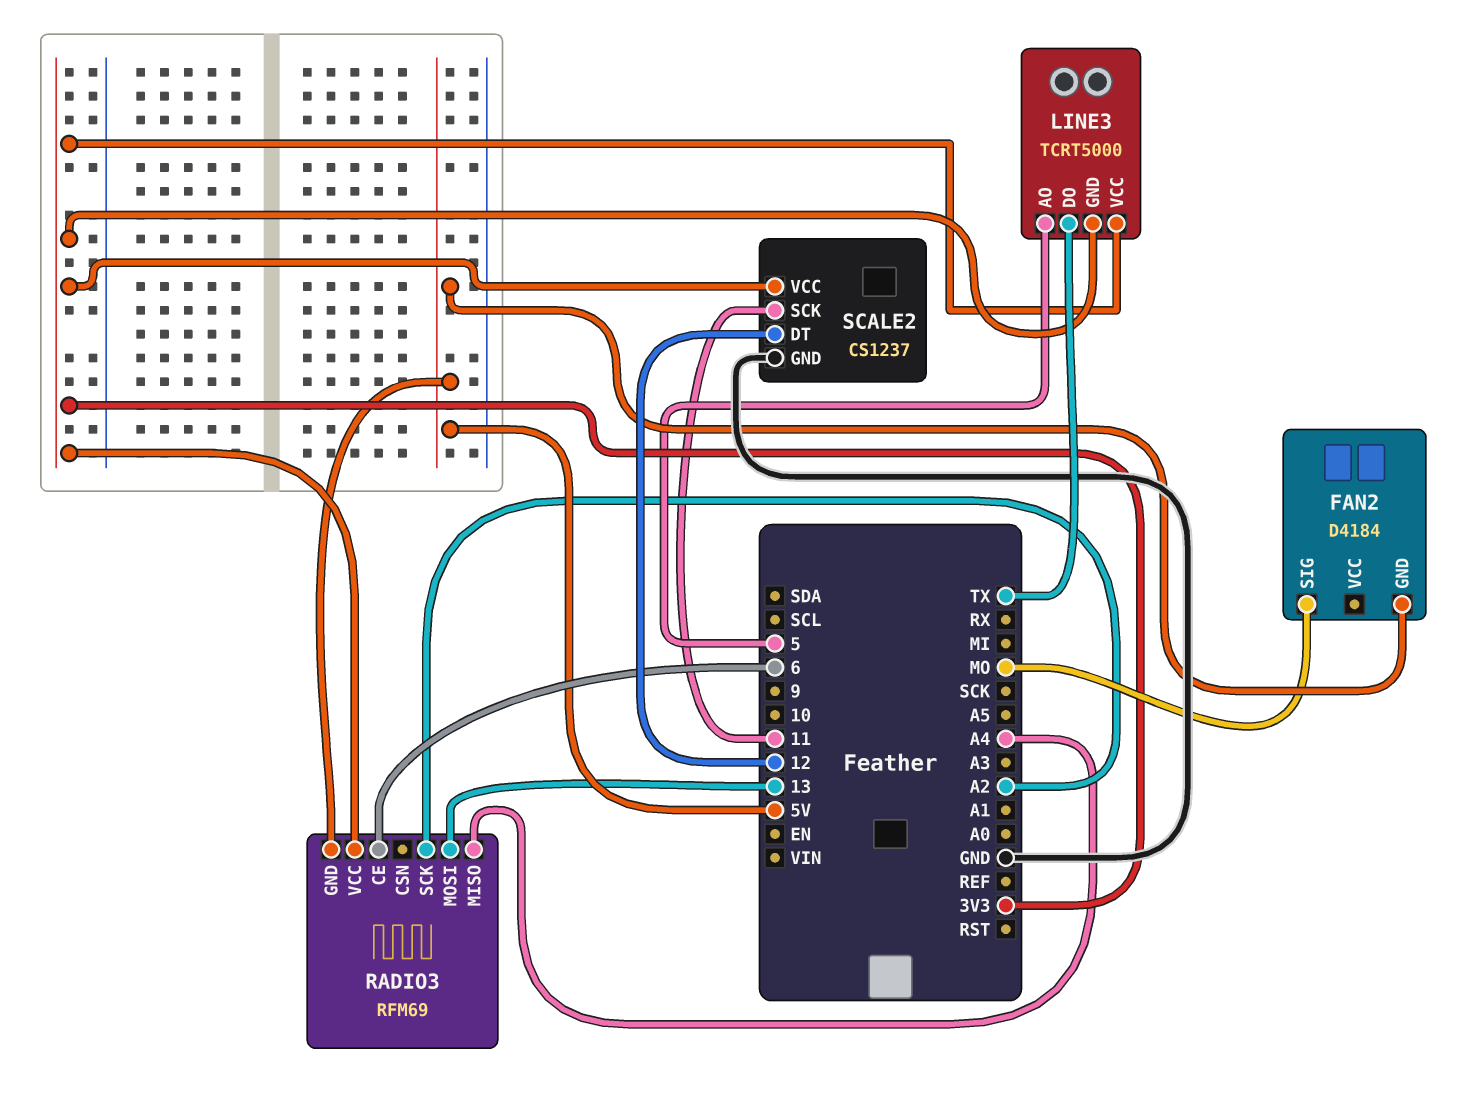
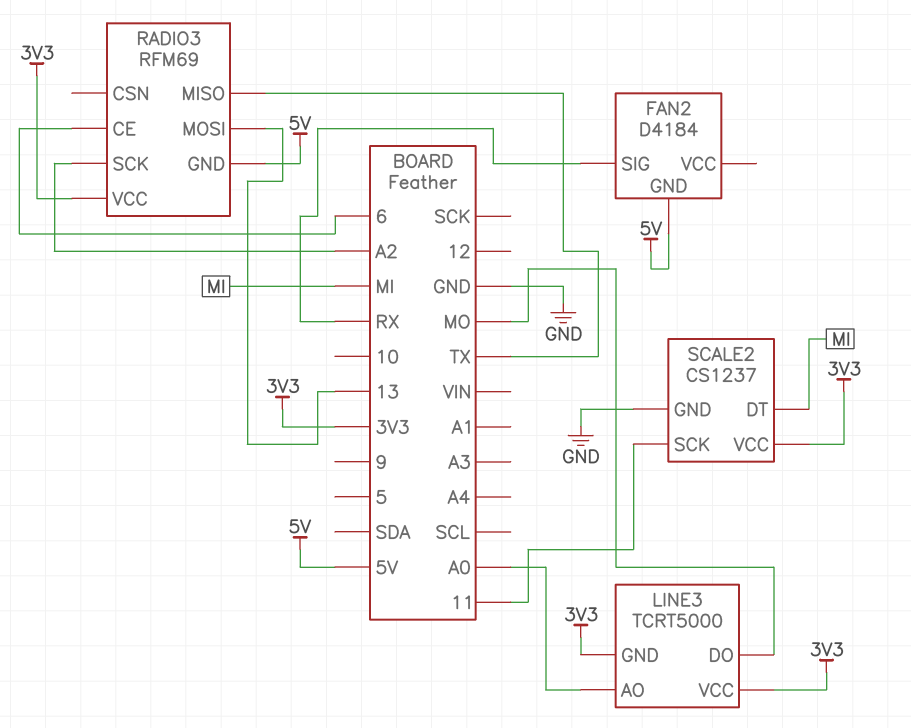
FAN2 pin SIG: MO -> RX
LINE3 pin AO: 5 -> A0
LINE3 pin DO: TX -> MO
RADIO3 pin MISO: A4 -> TX
SCALE2 pin DT: 12 -> MI

